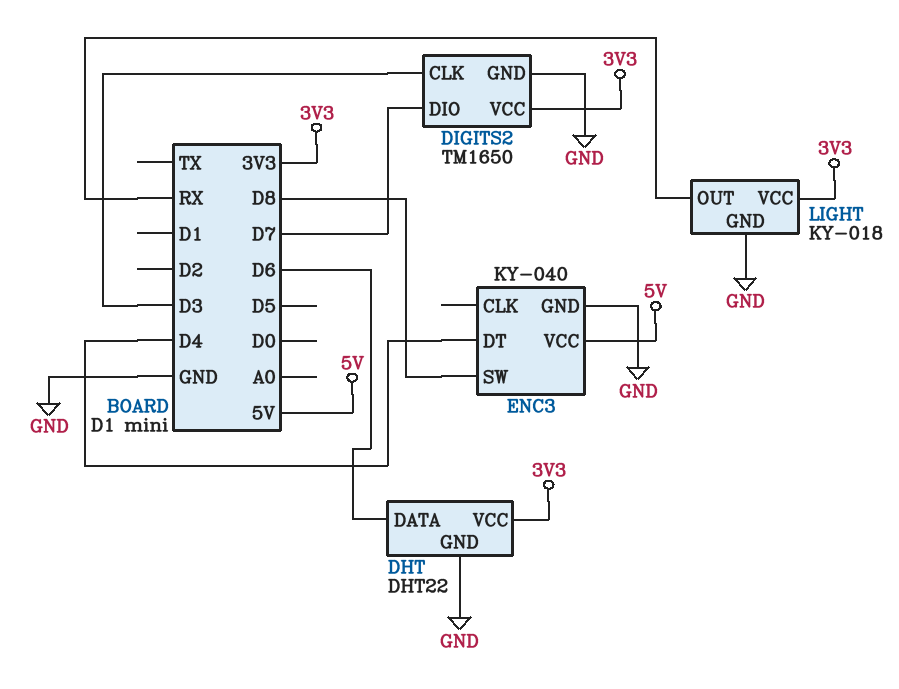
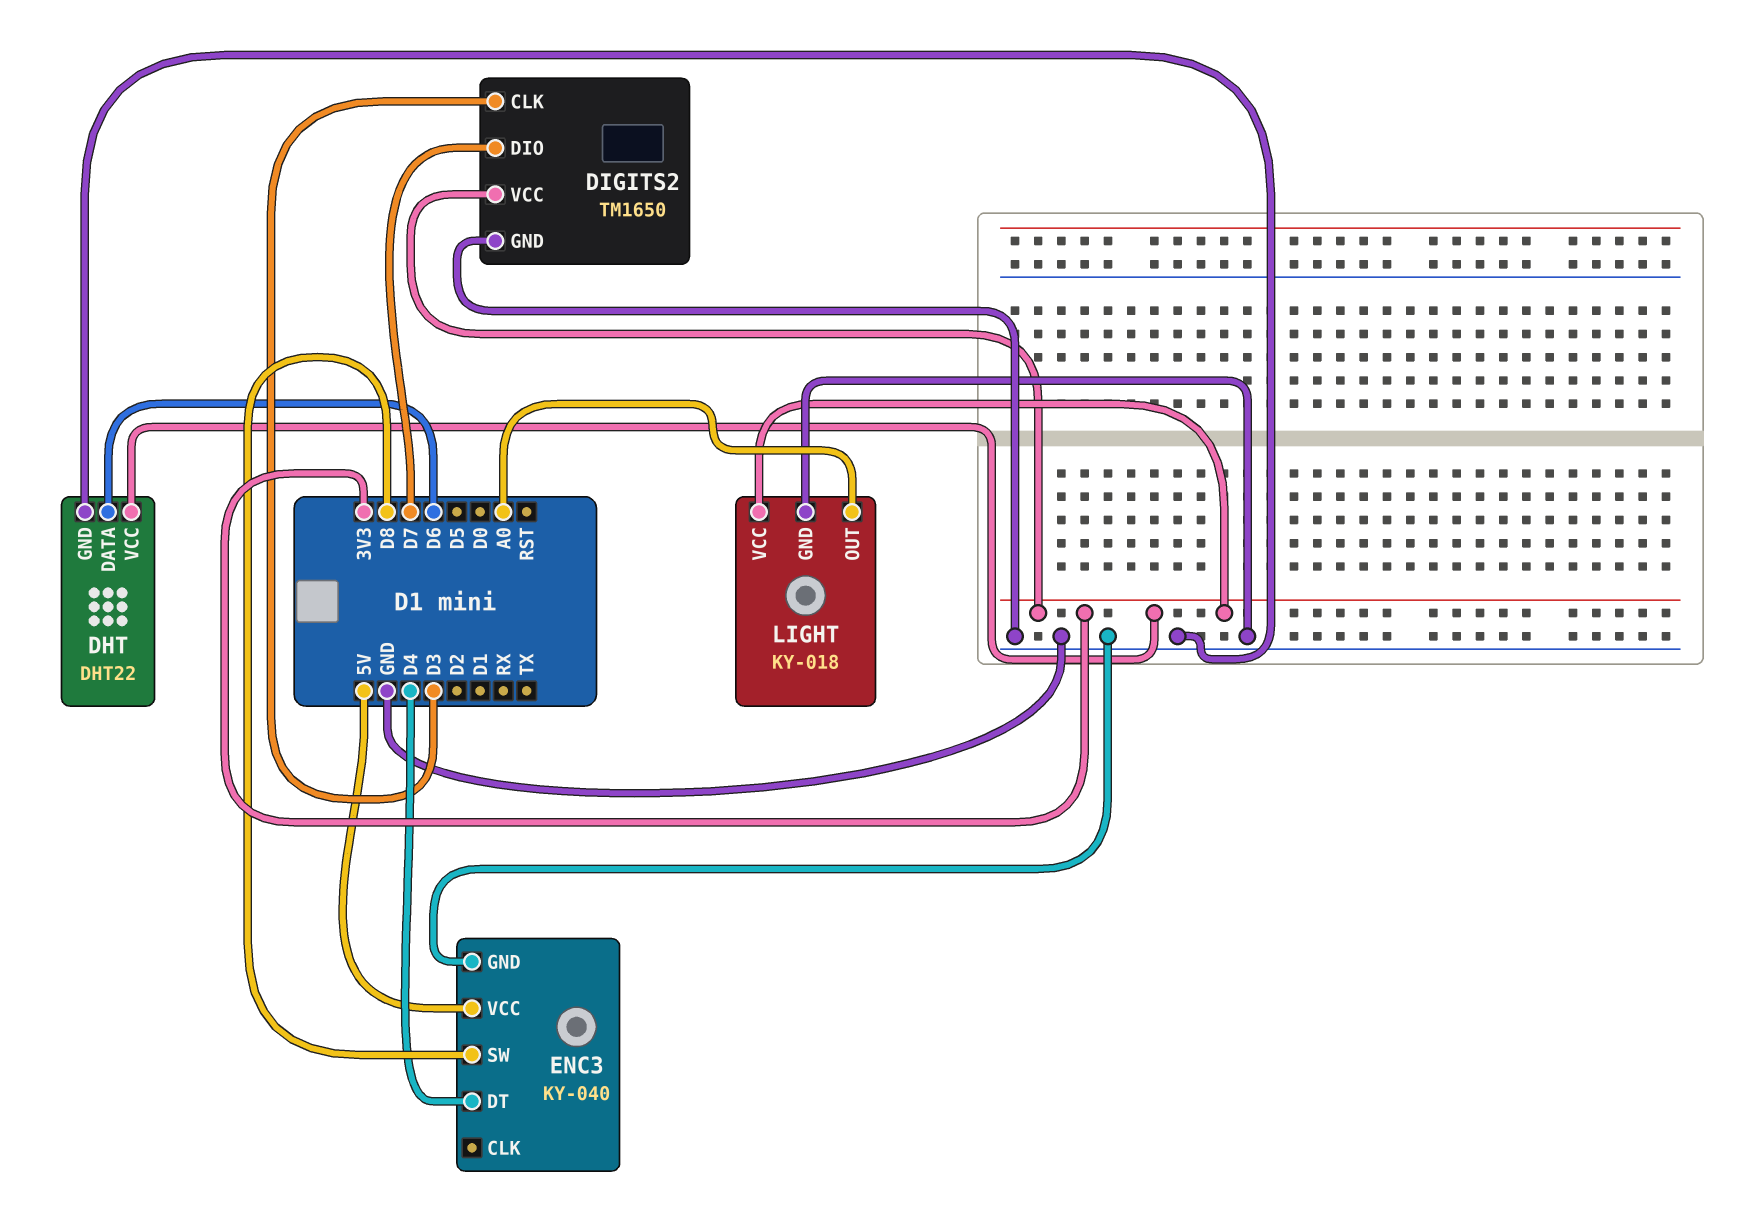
LIGHT pin OUT: RX -> A0

